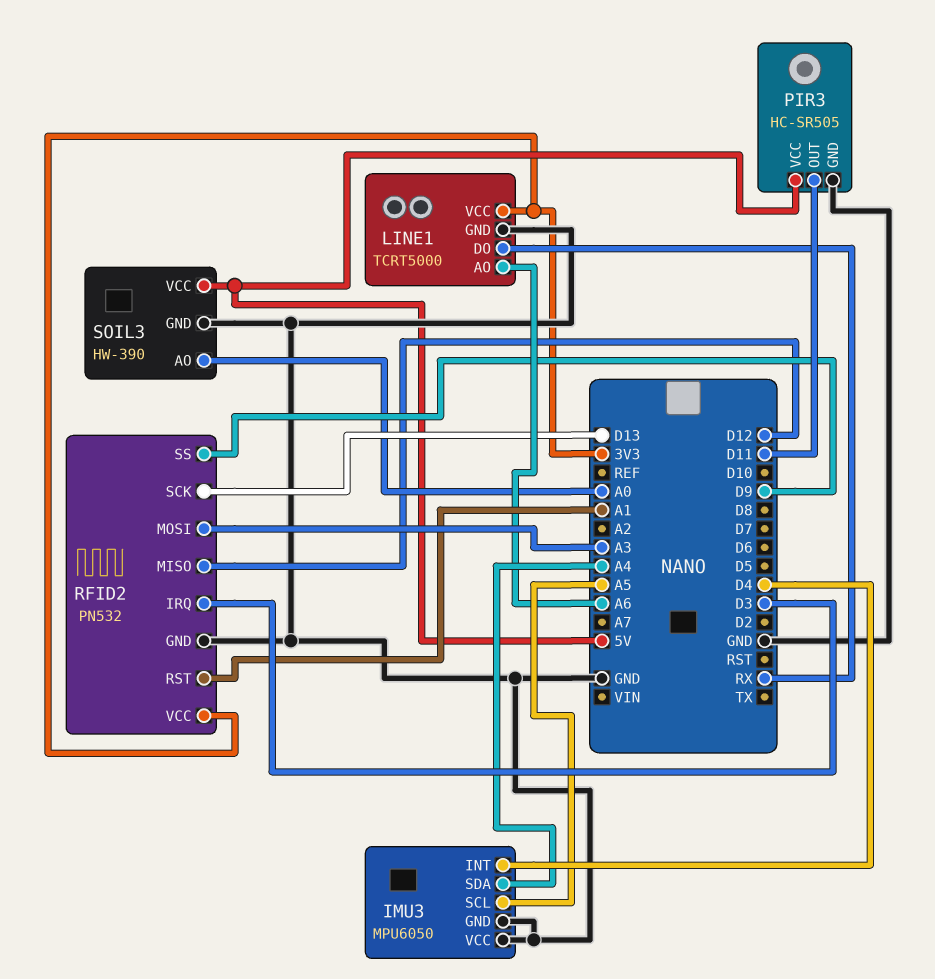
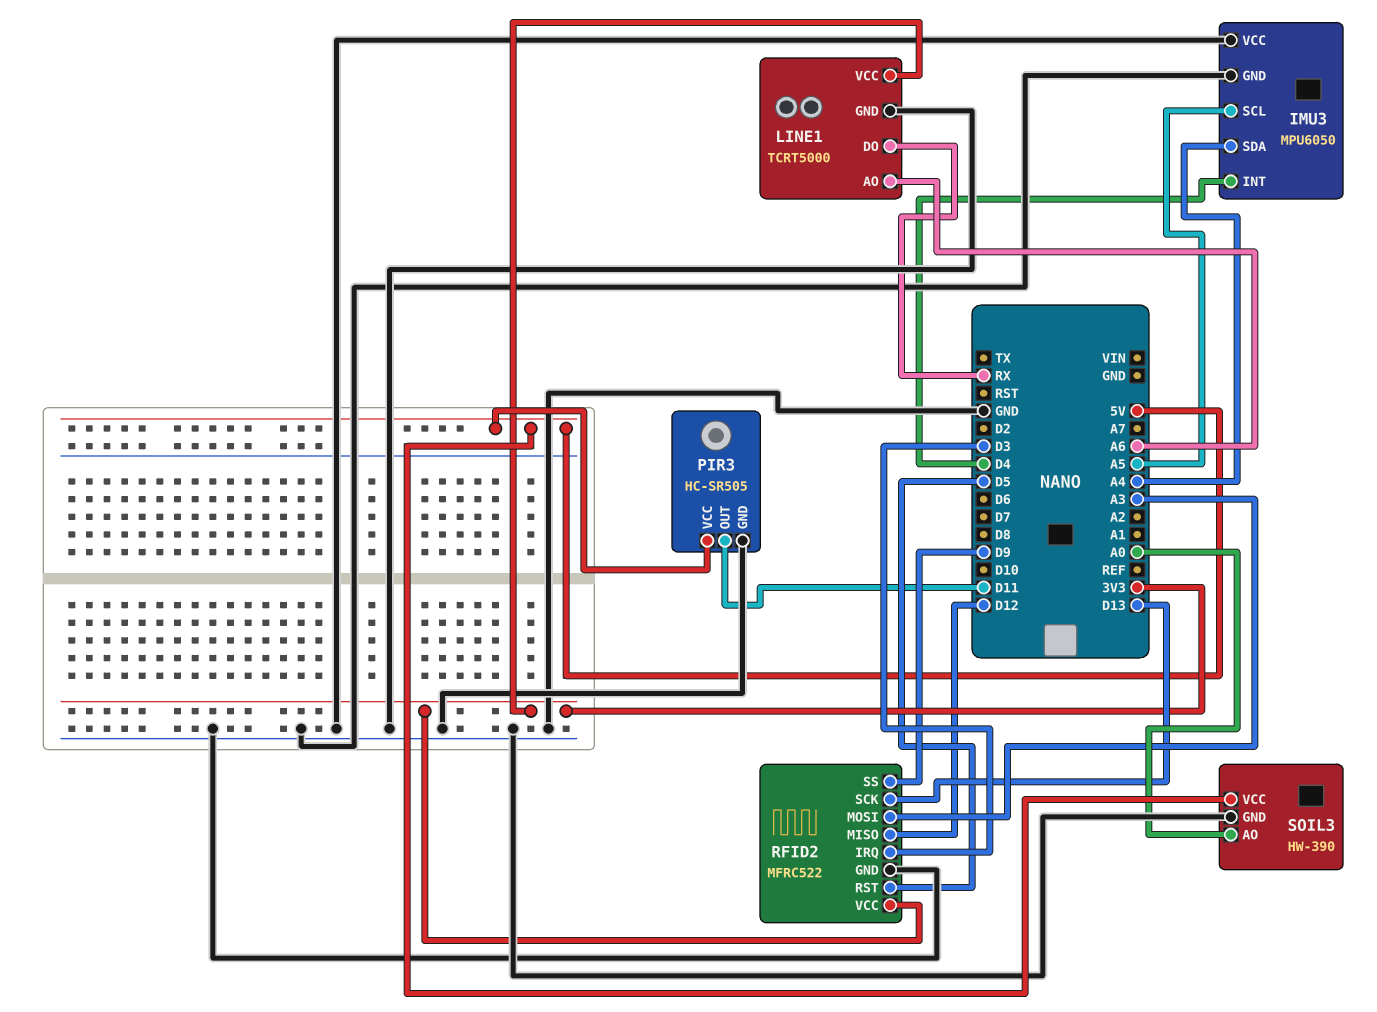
RFID2: PN532 -> MFRC522
RFID2 pin RST: A1 -> D5

